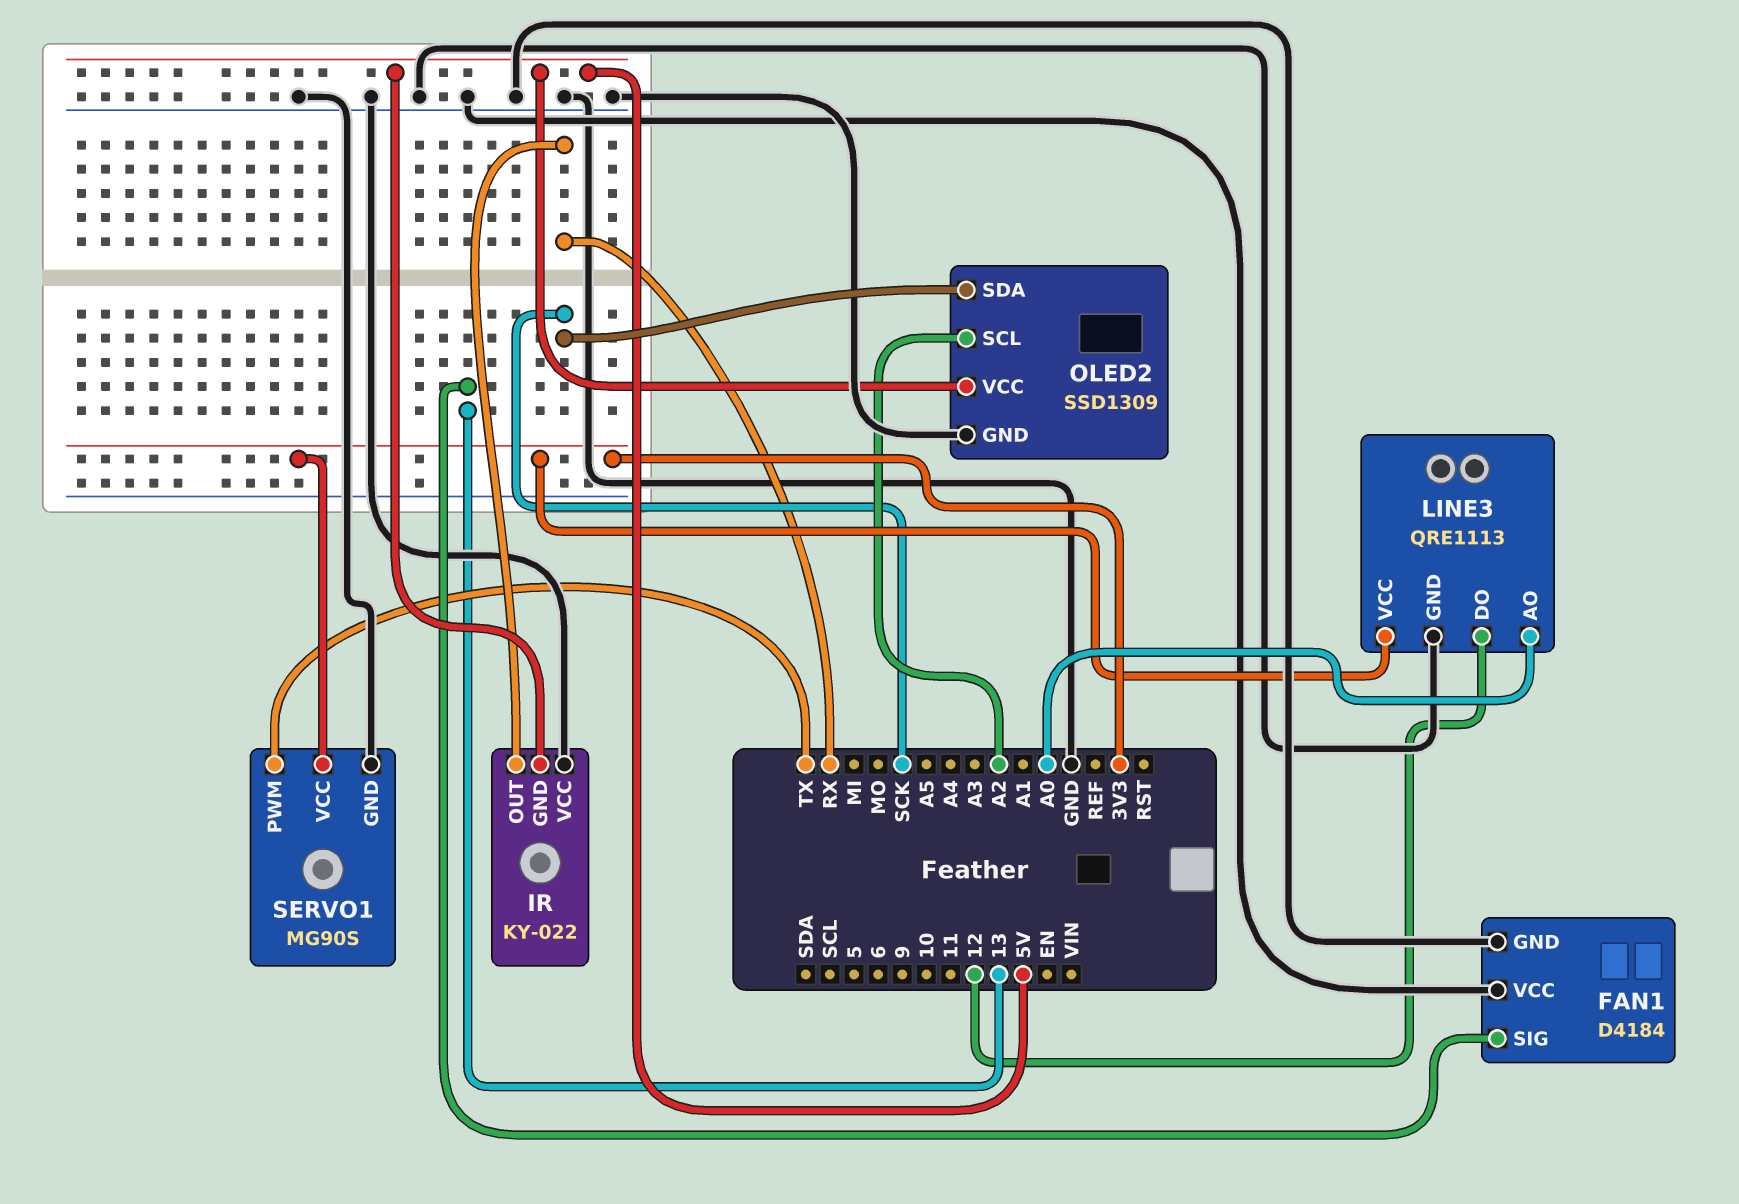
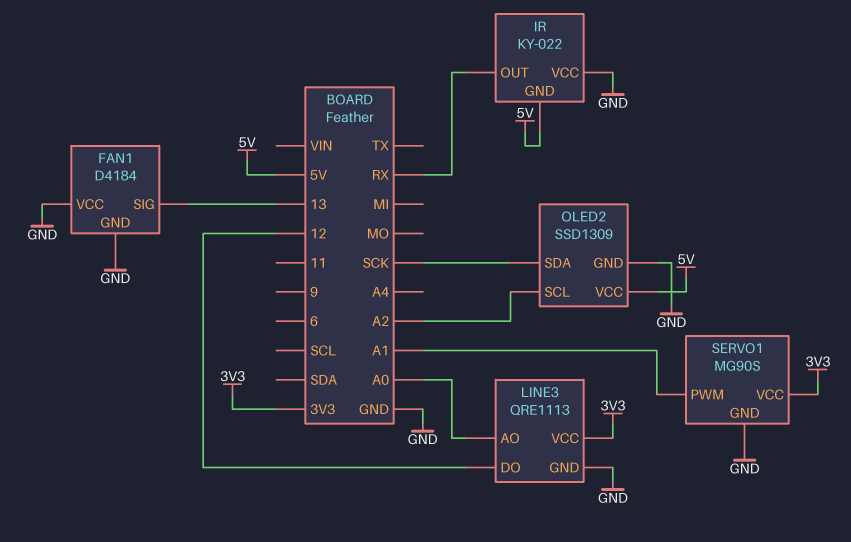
SERVO1 pin PWM: TX -> A1

